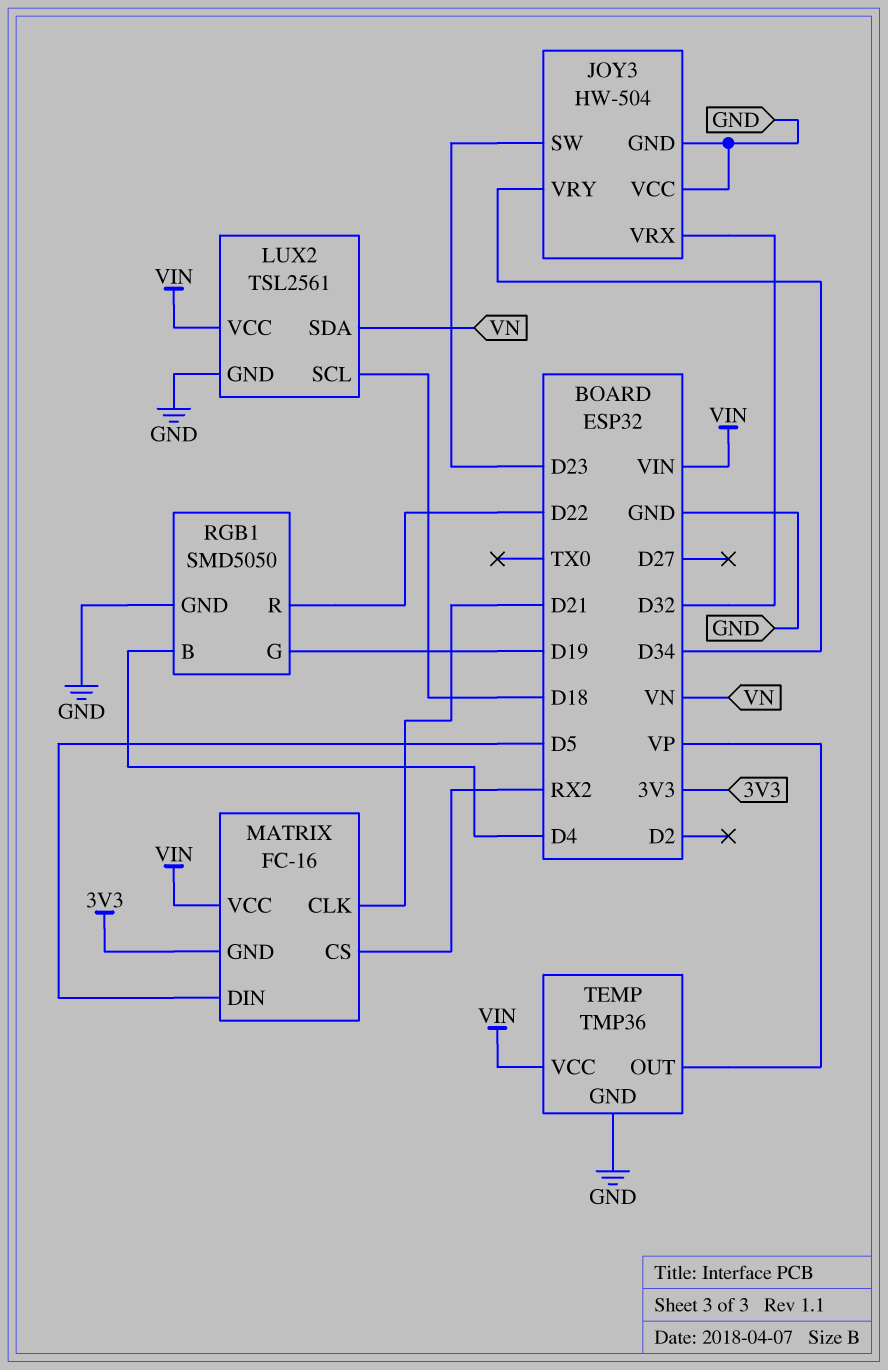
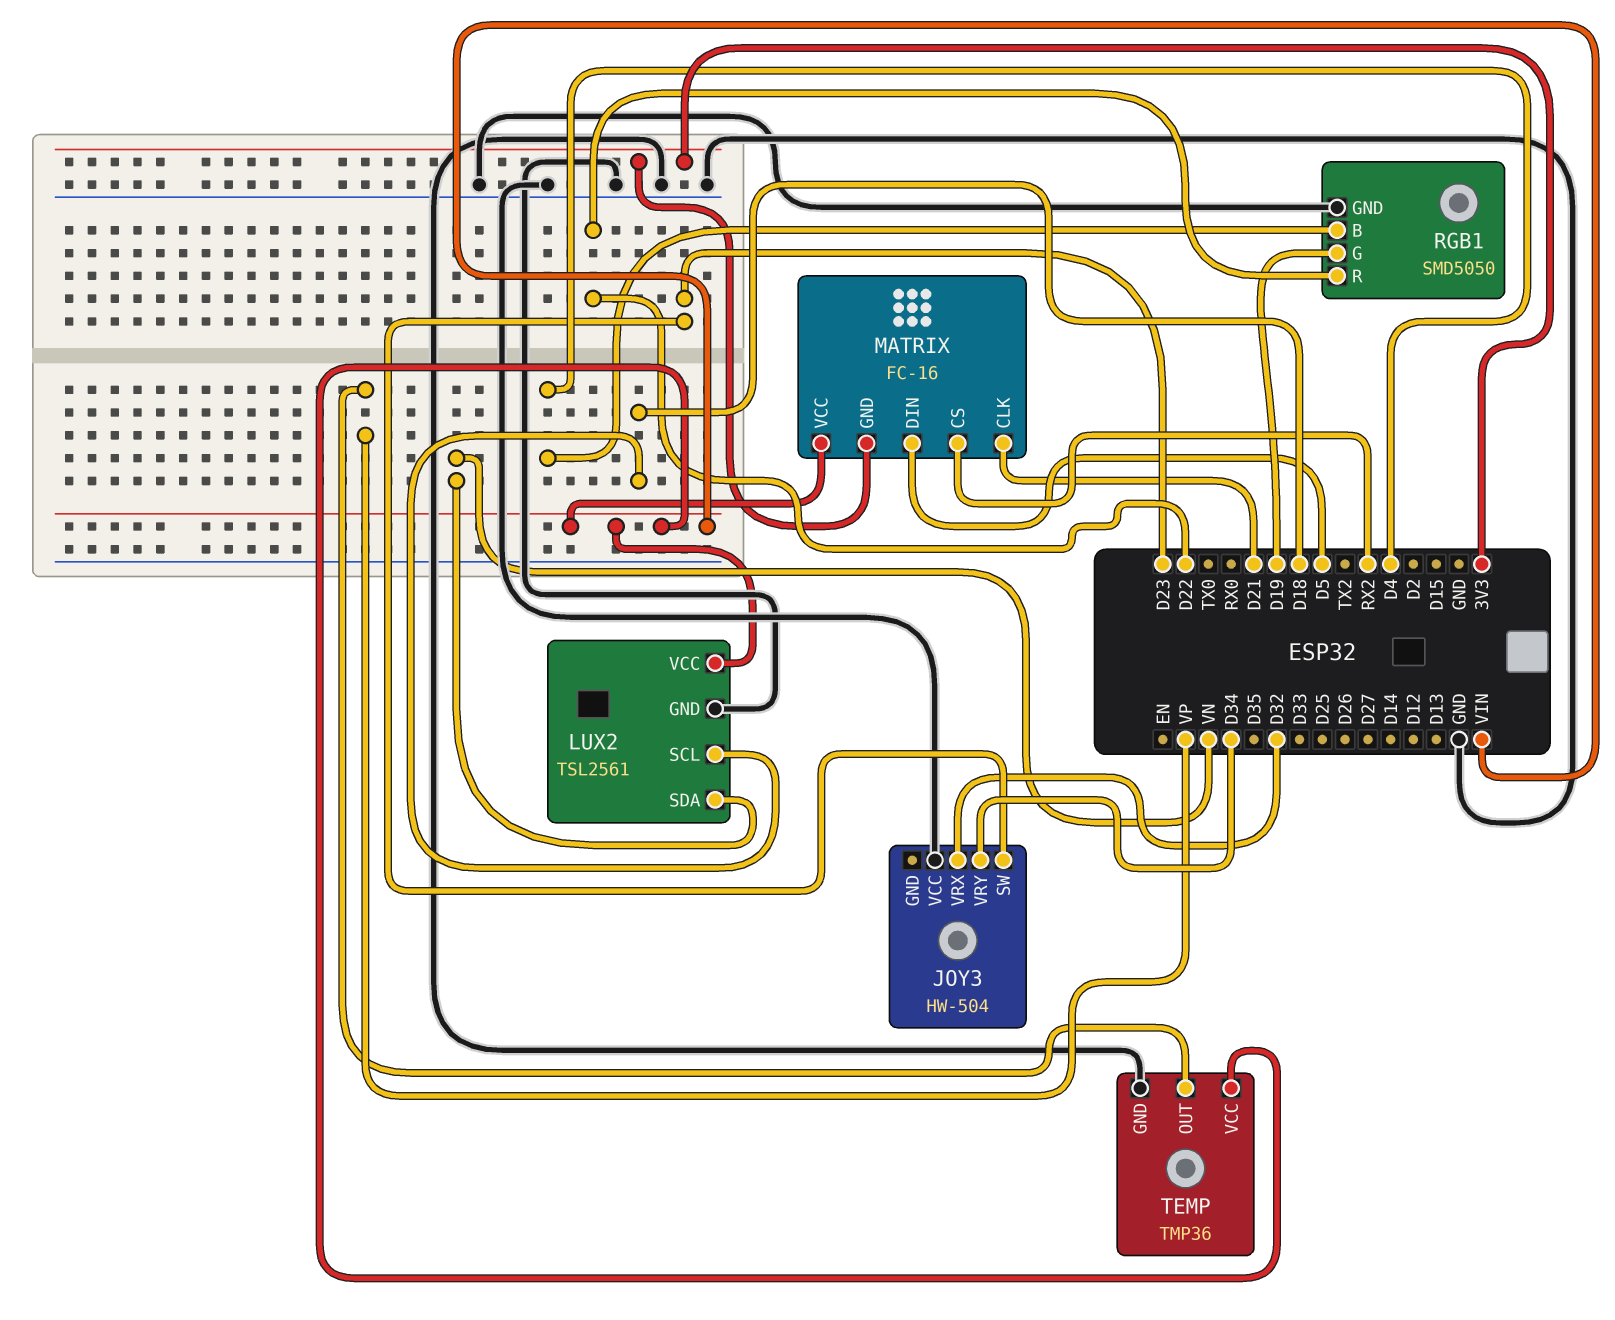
JOY3 pin GND: GND -> none

